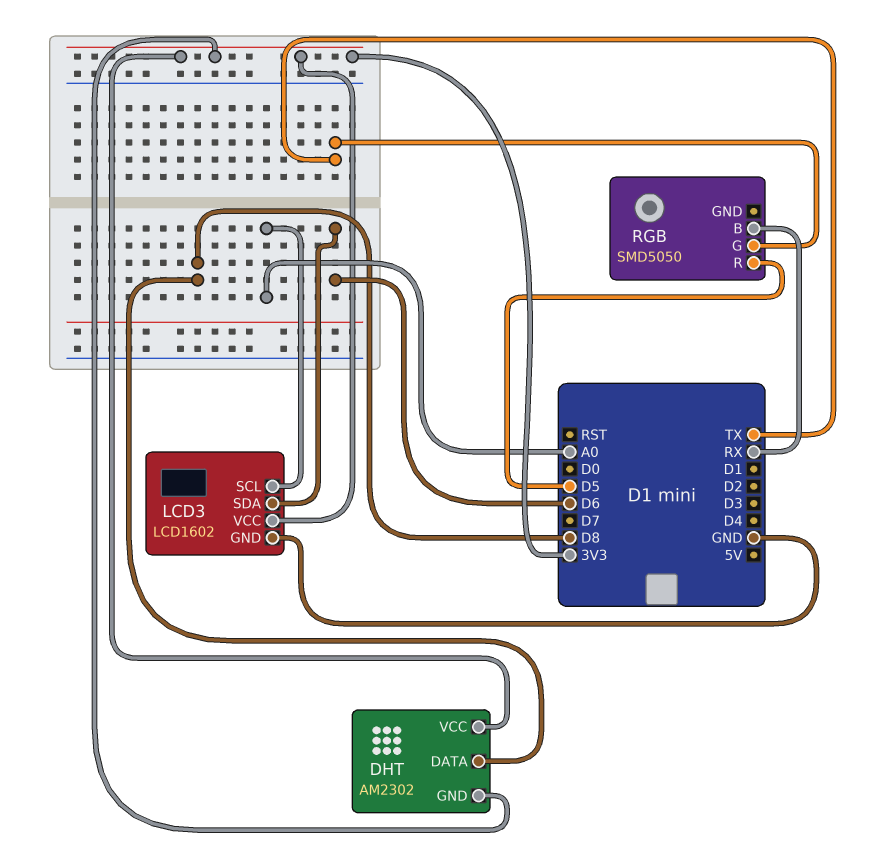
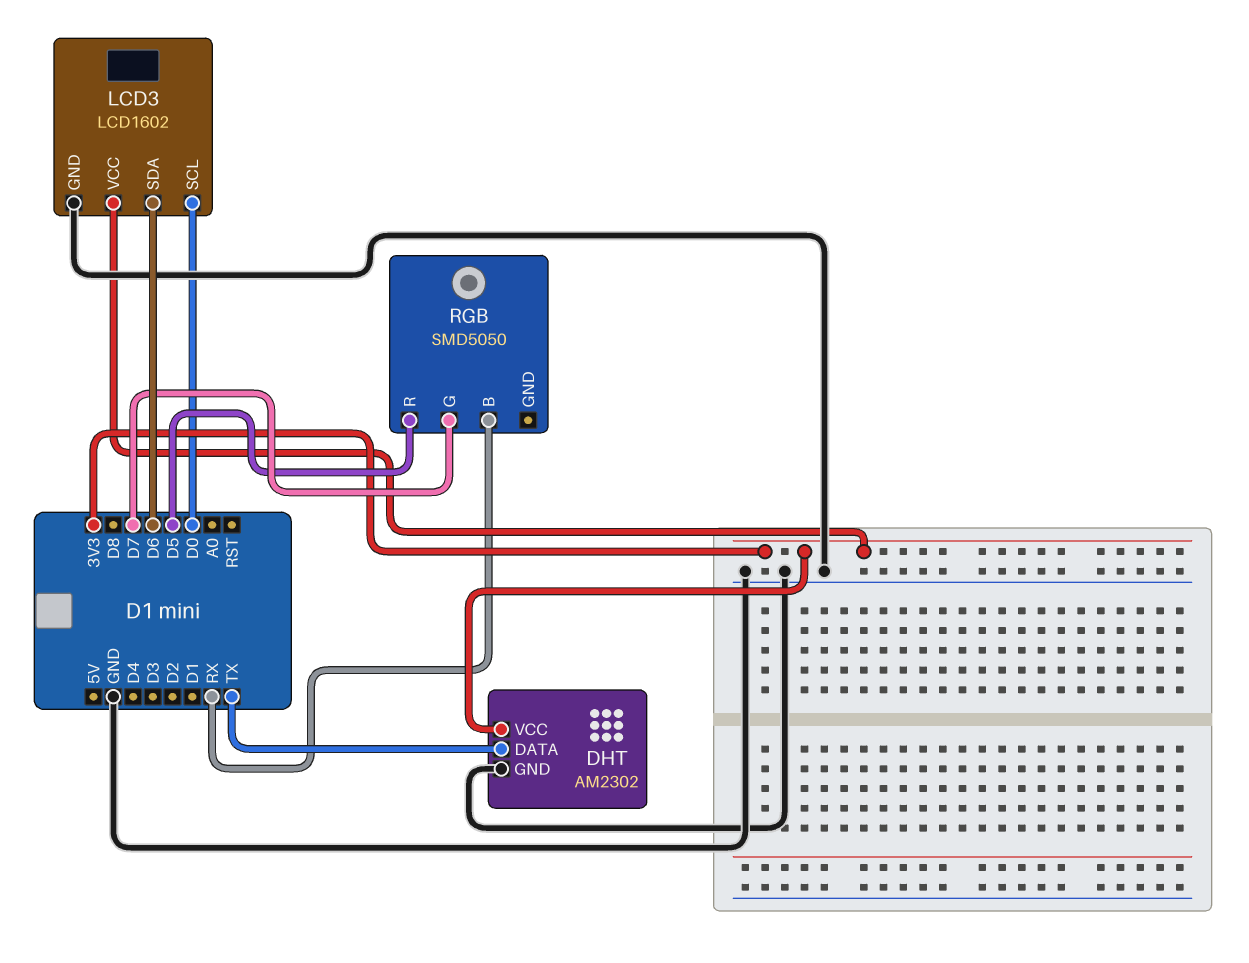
DHT pin DATA: D8 -> TX
DHT pin GND: 3V3 -> GND
LCD3 pin SCL: A0 -> D0
RGB pin G: TX -> D7

